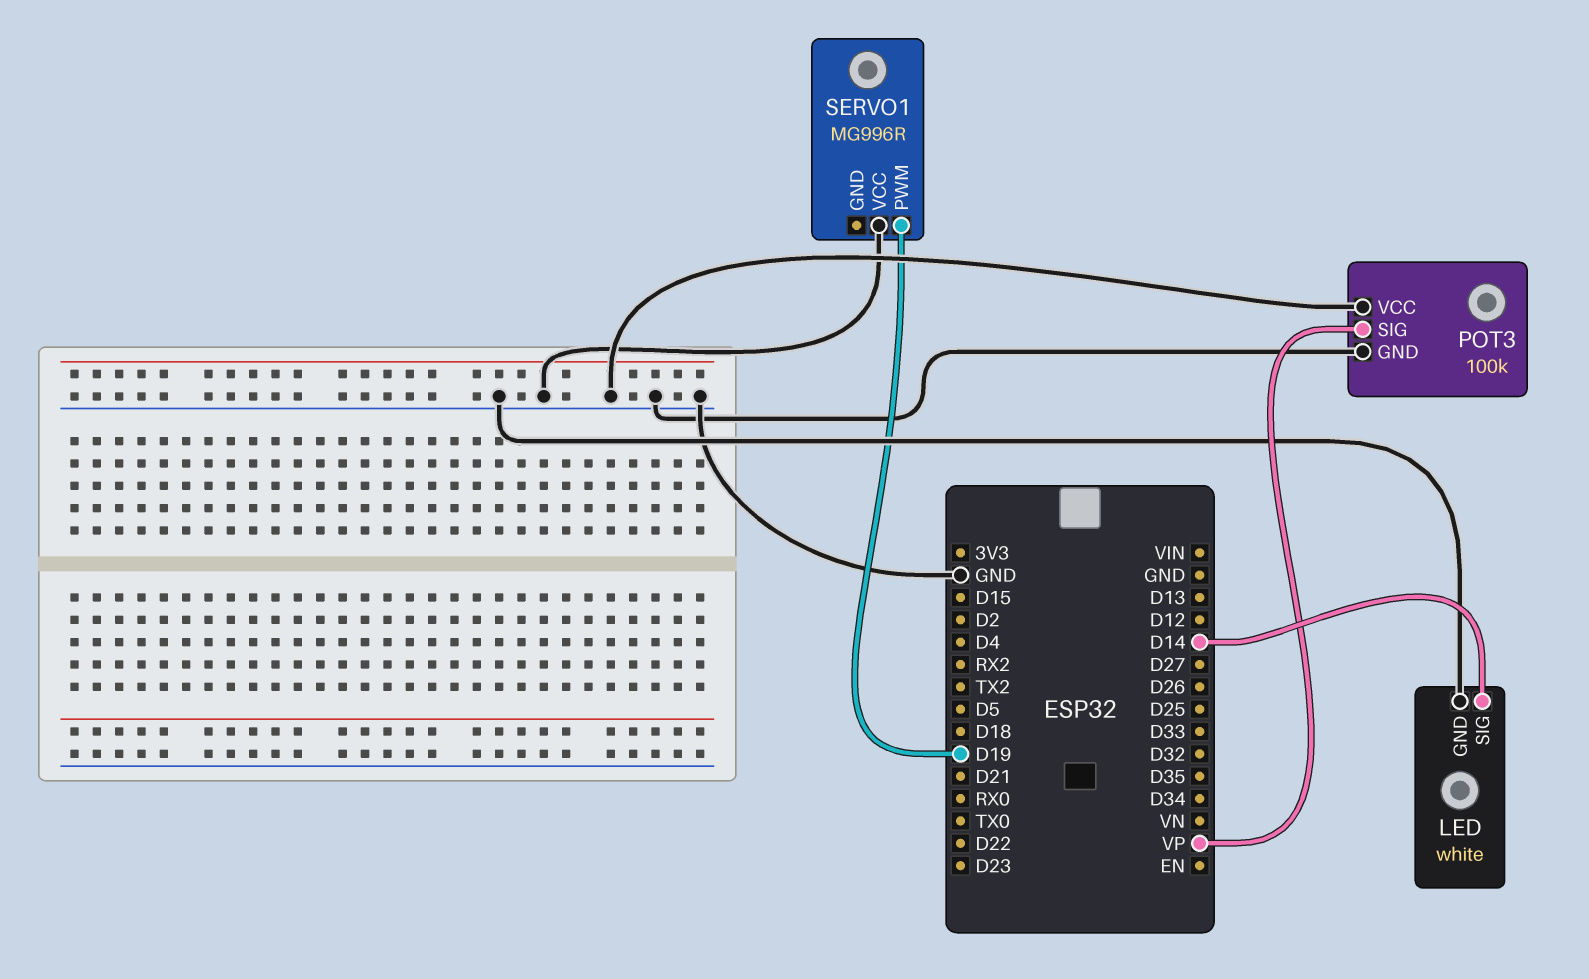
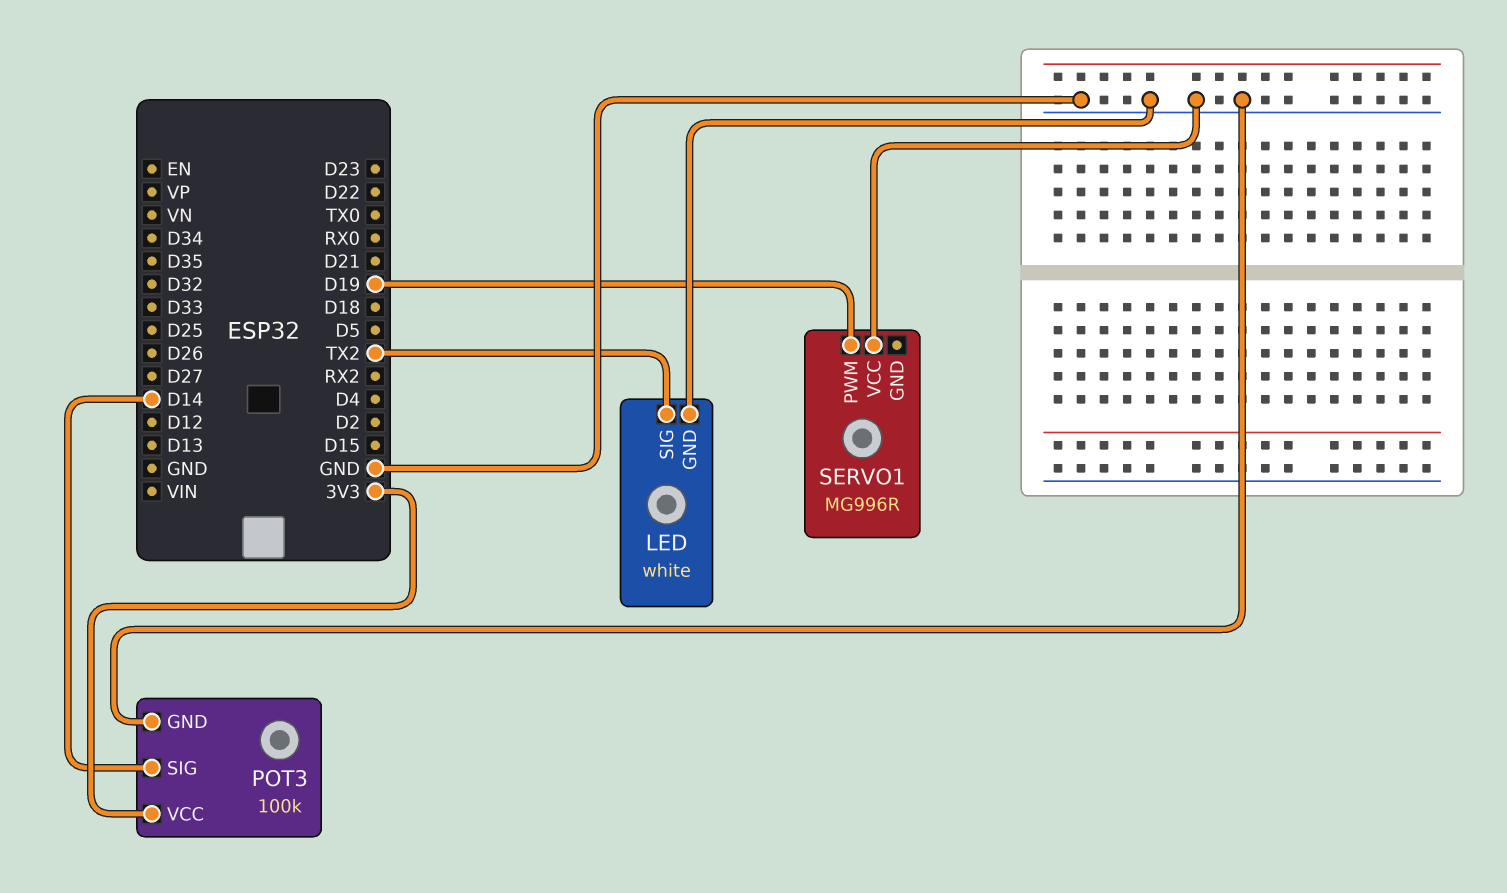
LED pin SIG: D14 -> TX2
POT3 pin SIG: VP -> D14
POT3 pin VCC: GND -> 3V3

